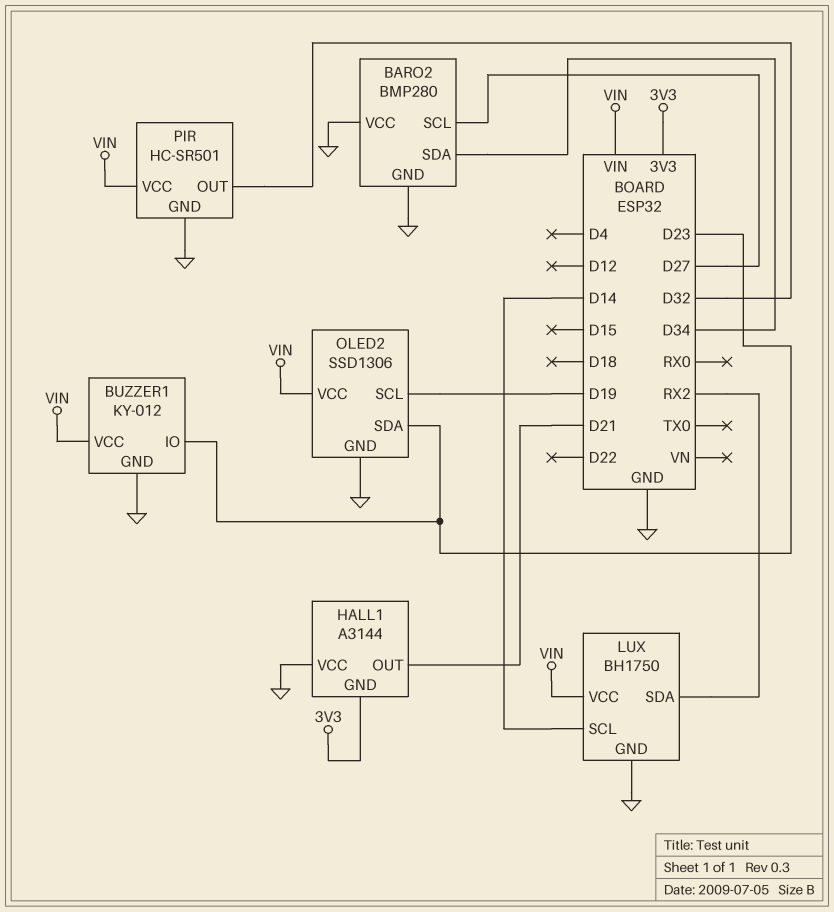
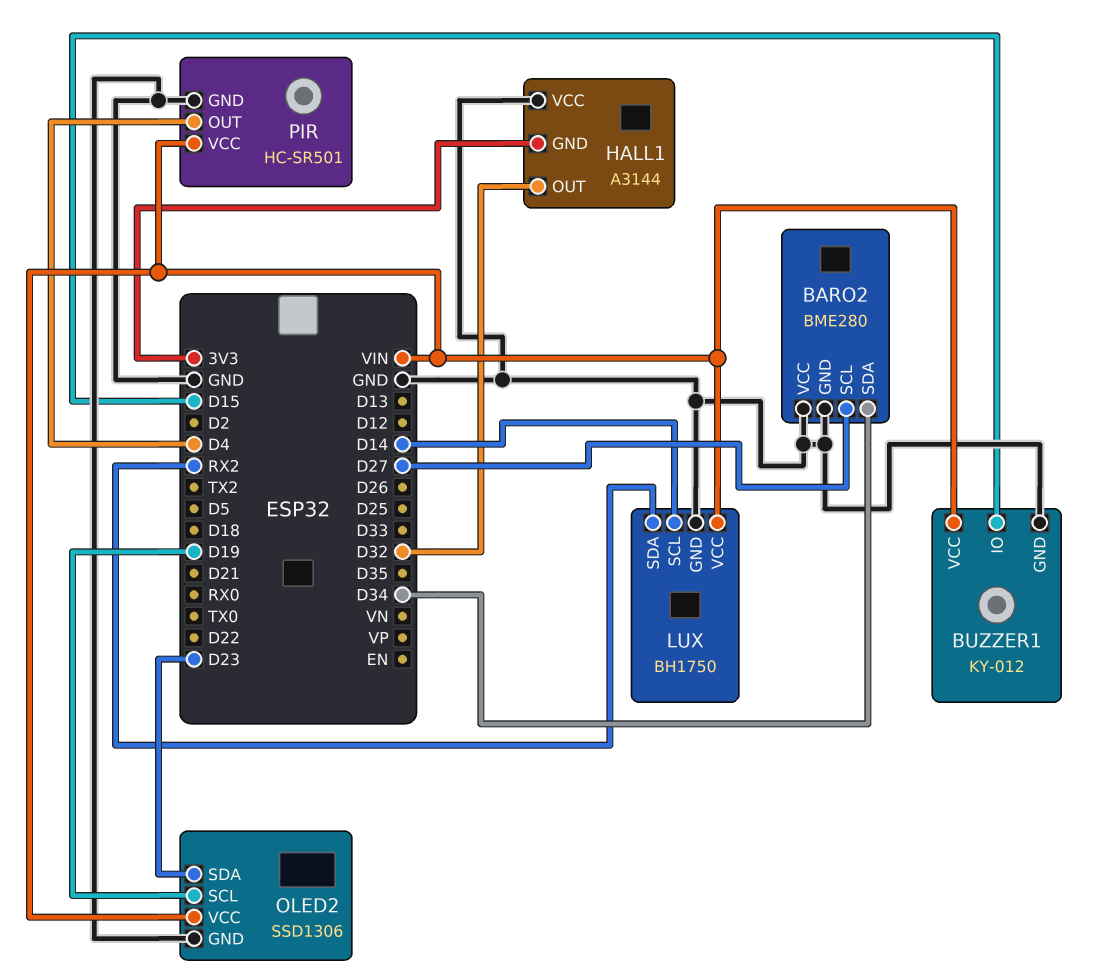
BARO2: BMP280 -> BME280
BUZZER1 pin IO: D23 -> D15
HALL1 pin OUT: D21 -> D32
PIR pin OUT: D32 -> D4

